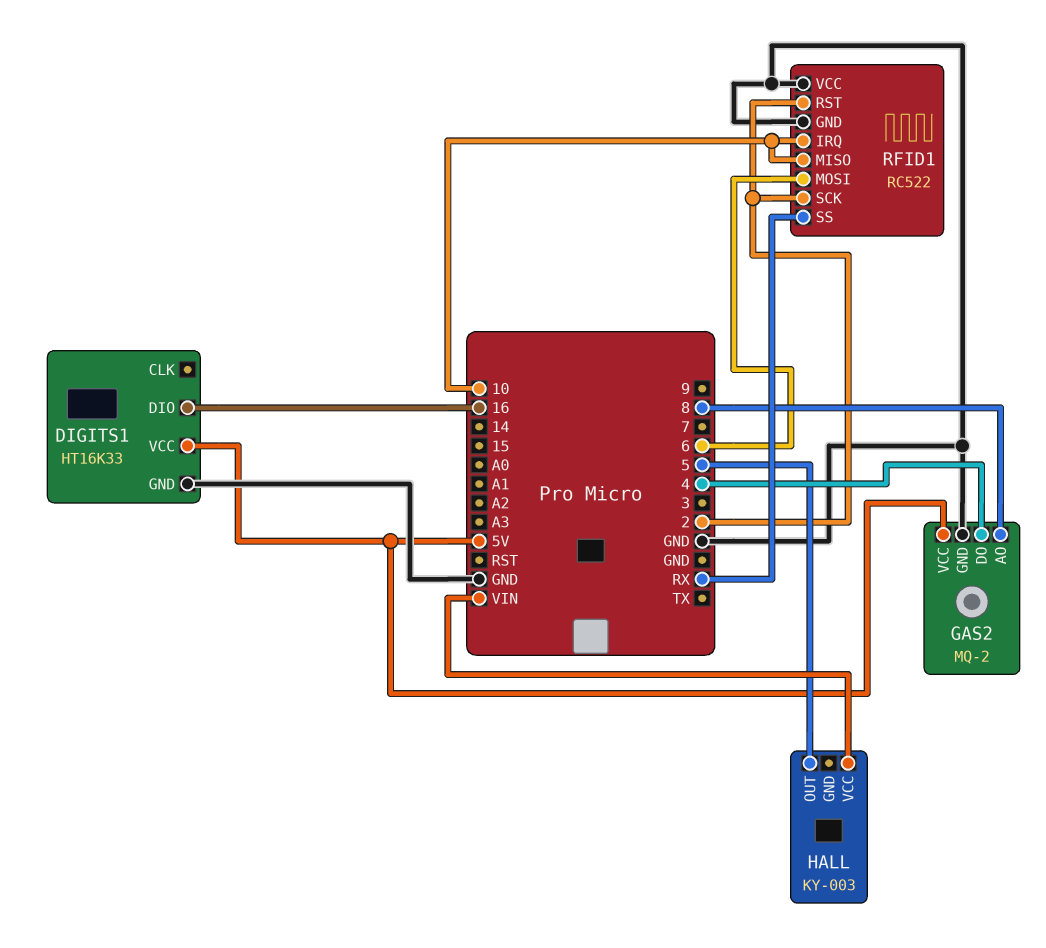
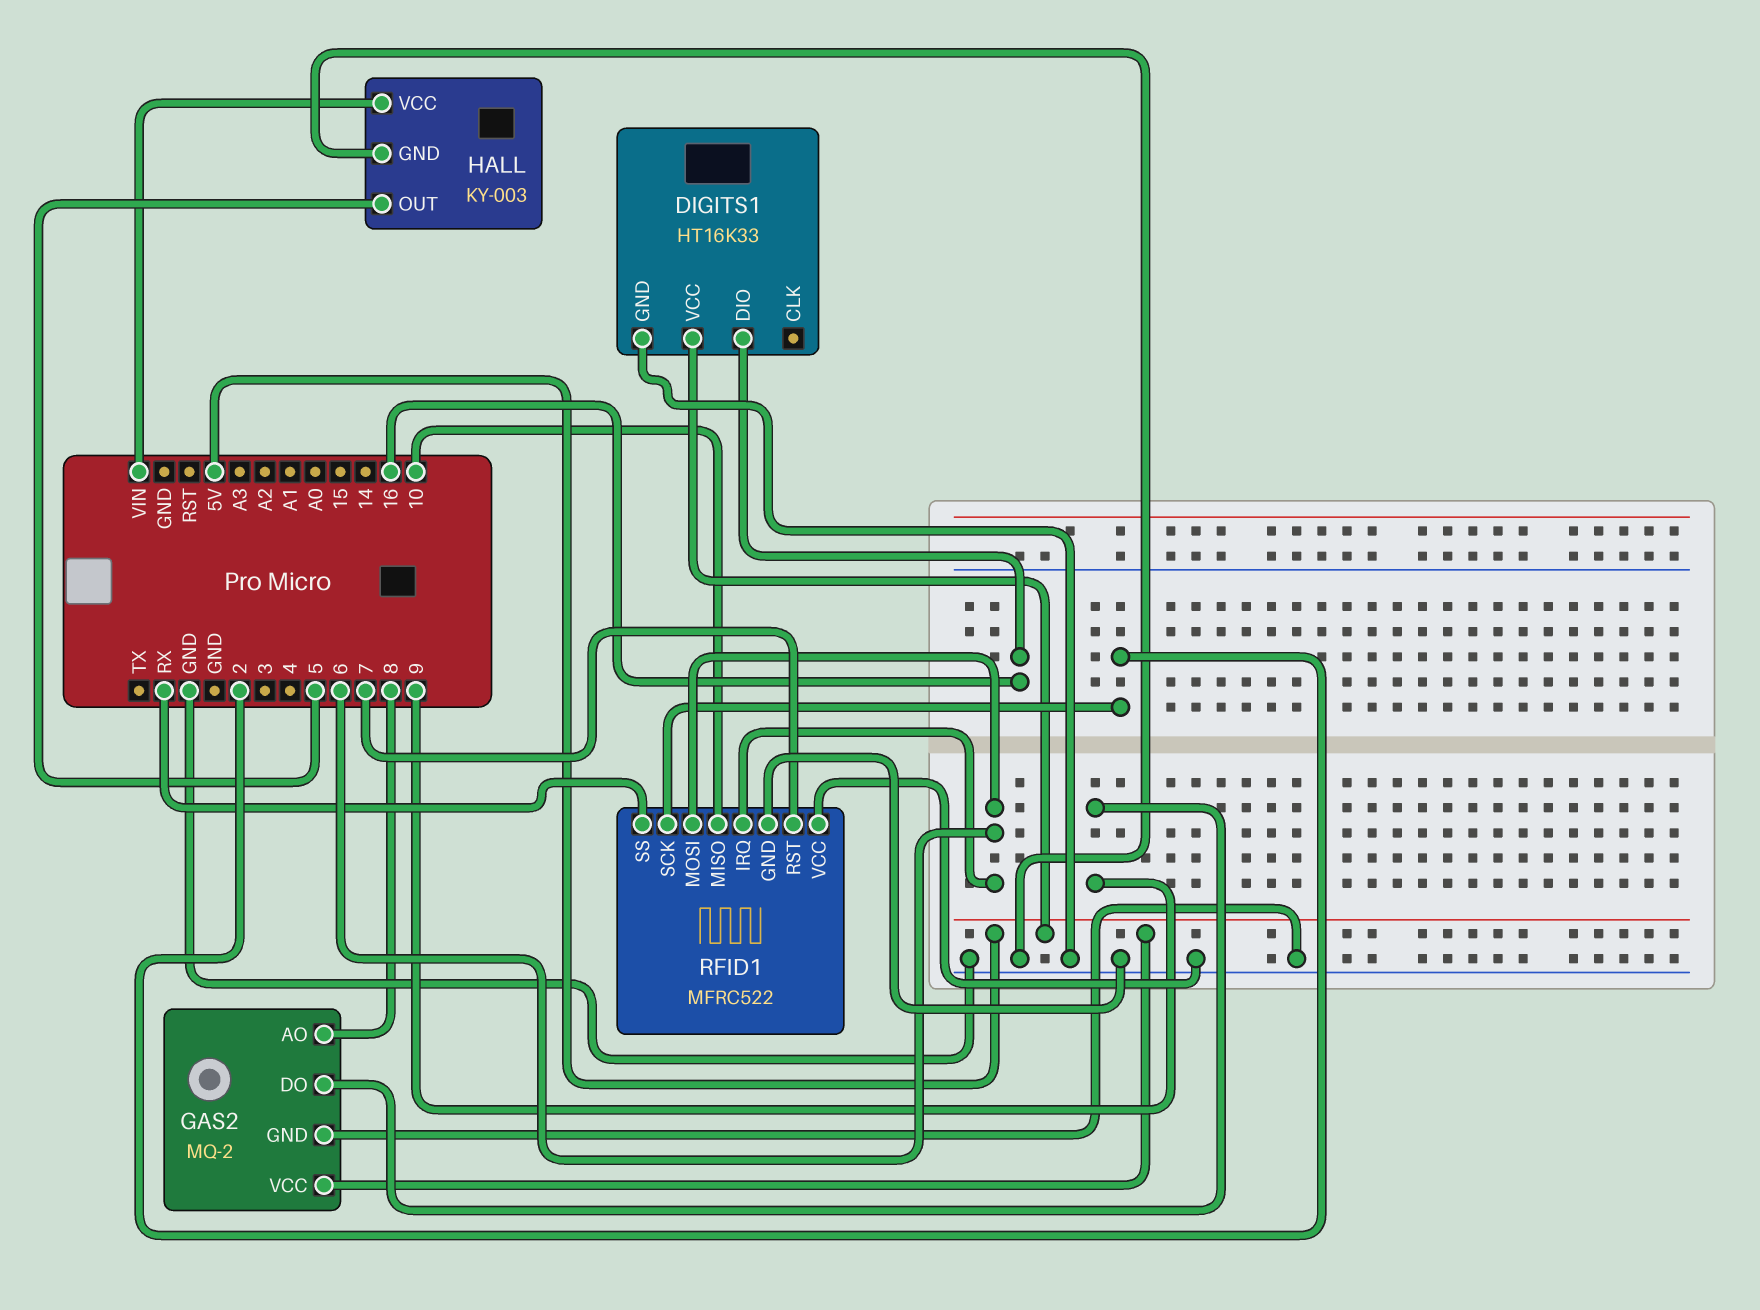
GAS2 pin DO: 4 -> 9
HALL pin GND: none -> GND
RFID1: RC522 -> MFRC522
RFID1 pin IRQ: 10 -> 6
RFID1 pin RST: 2 -> 7

